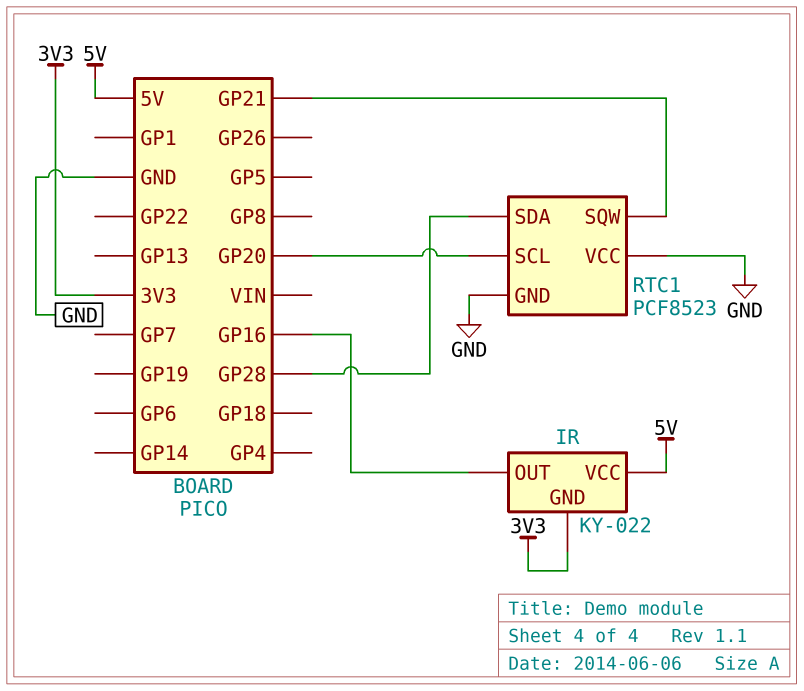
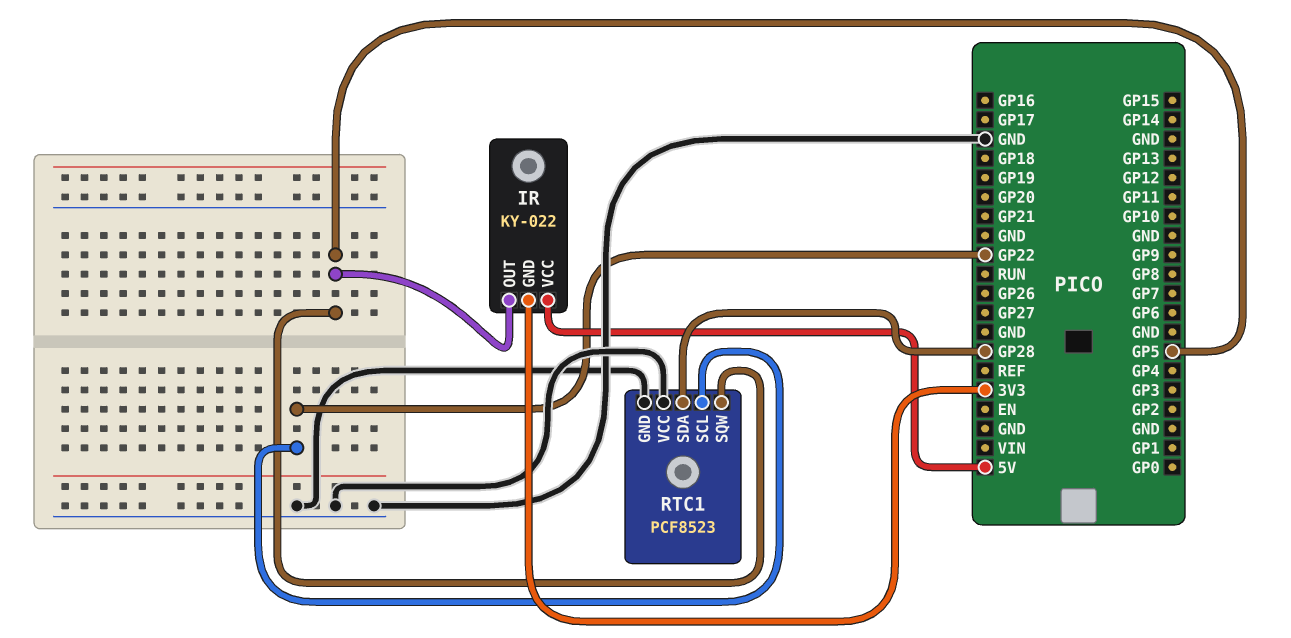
IR pin OUT: GP16 -> GP5
RTC1 pin SCL: GP20 -> GP22
RTC1 pin SQW: GP21 -> GP5

